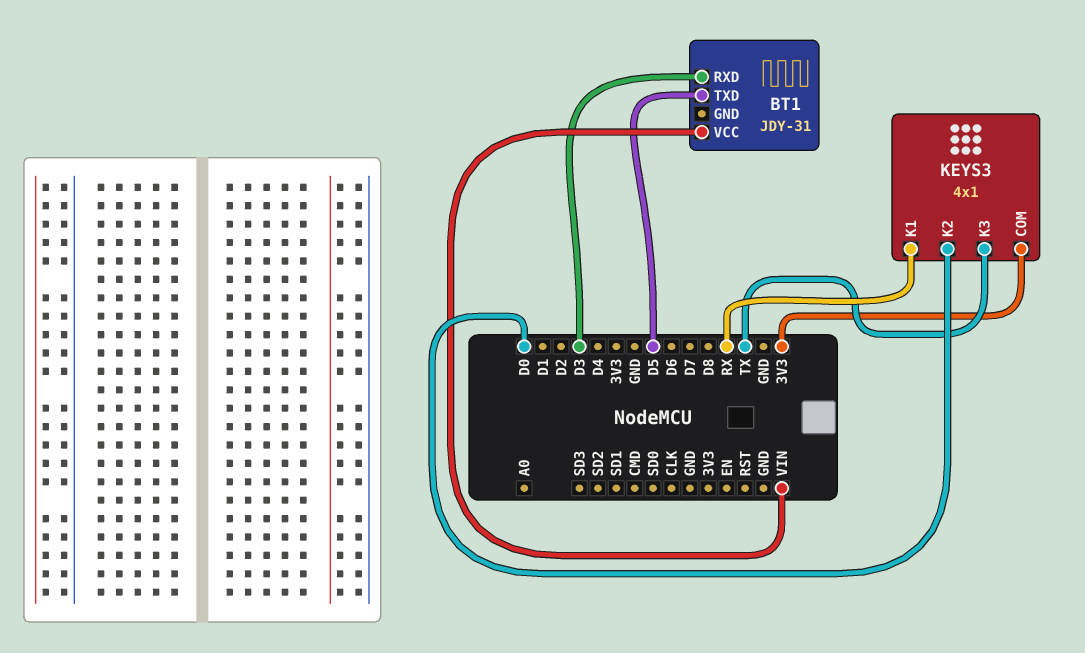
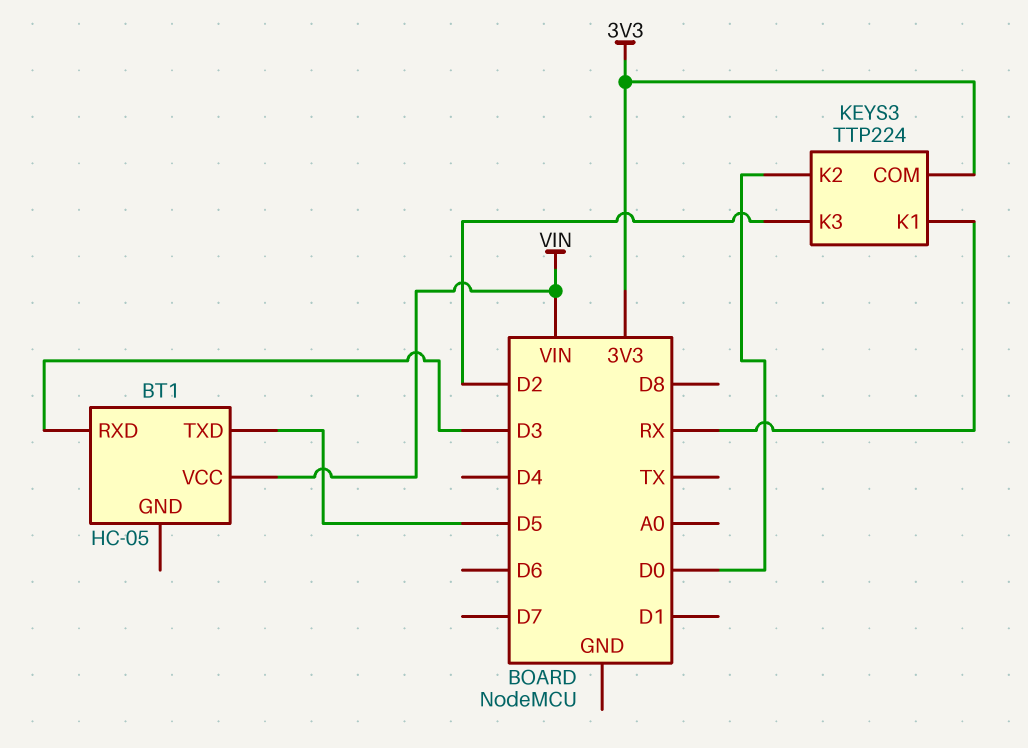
BT1: JDY-31 -> HC-05
KEYS3: 4x1 -> TTP224
KEYS3 pin K3: TX -> D2

